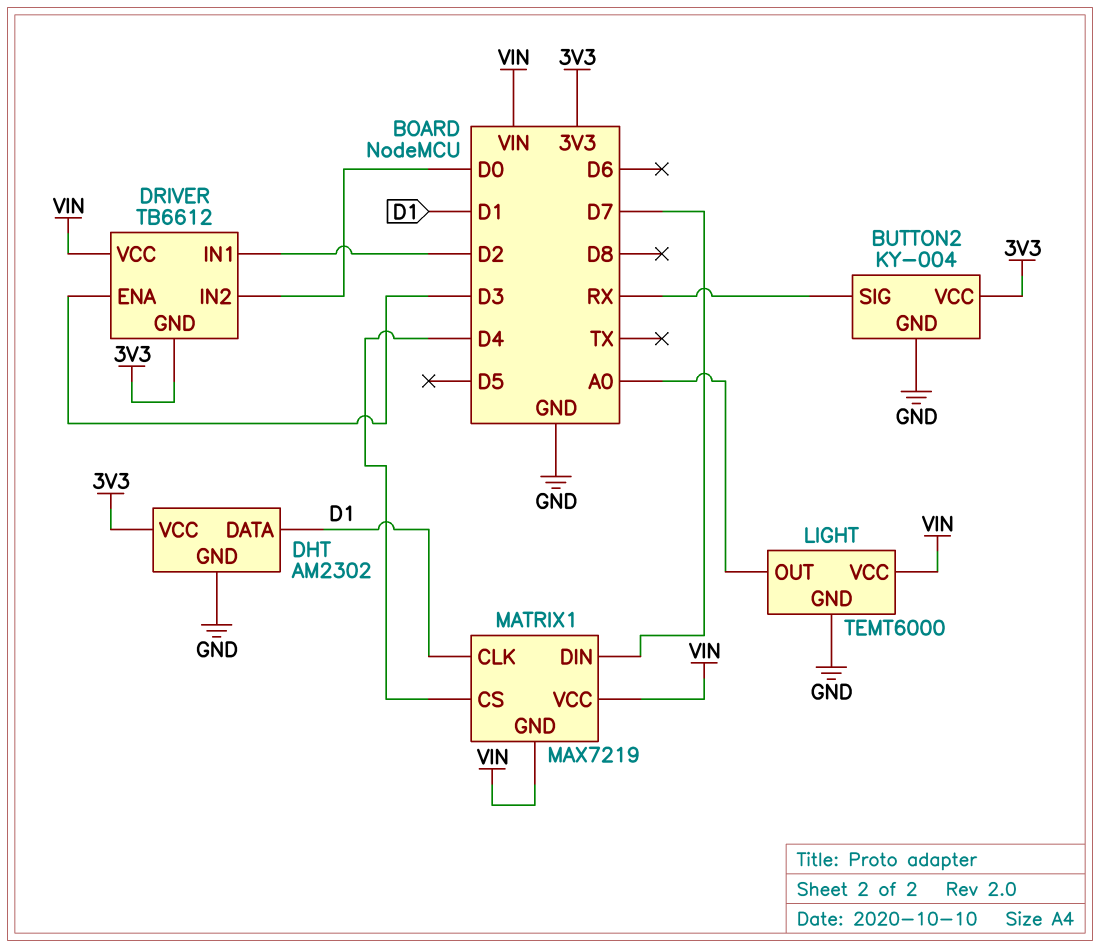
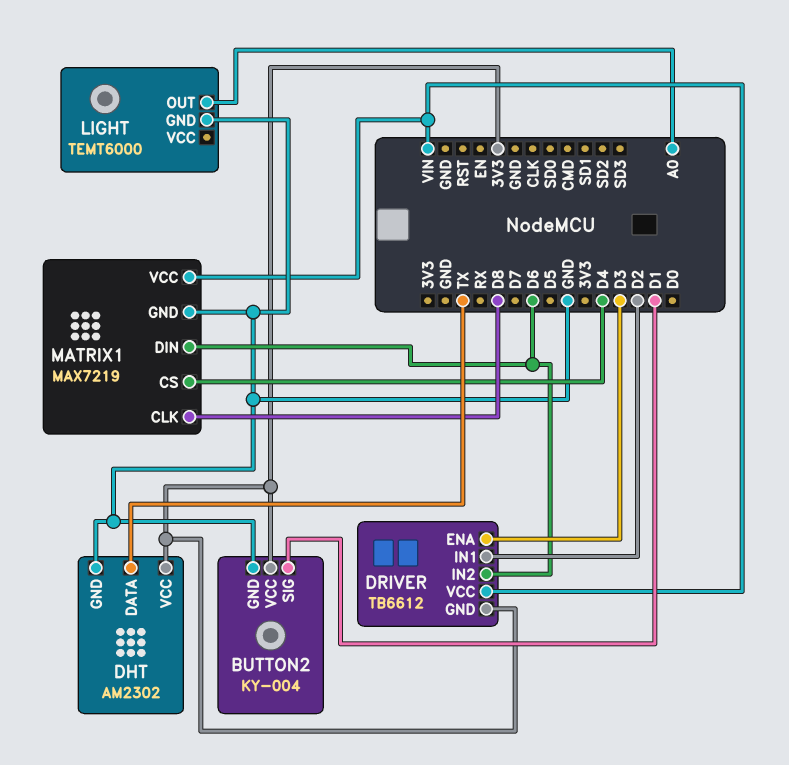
BUTTON2 pin SIG: RX -> D1
DHT pin DATA: D1 -> TX
DRIVER pin IN2: D0 -> D6
LIGHT pin VCC: VIN -> none
MATRIX1 pin CLK: D1 -> D8
MATRIX1 pin DIN: D7 -> D6
MATRIX1 pin GND: VIN -> GND

